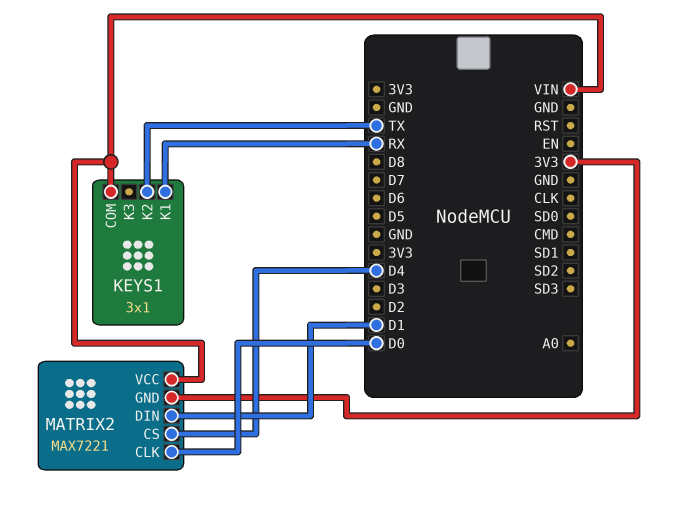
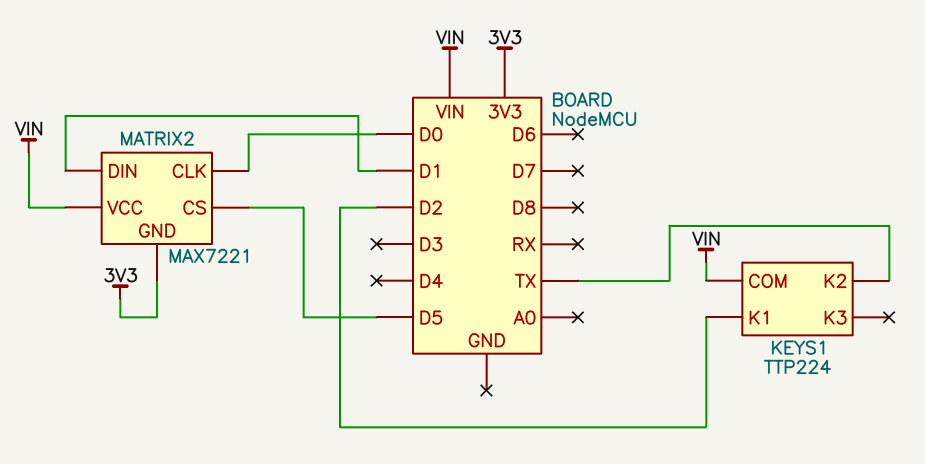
KEYS1: 3x1 -> TTP224
KEYS1 pin K1: RX -> D2
MATRIX2 pin CS: D4 -> D5

